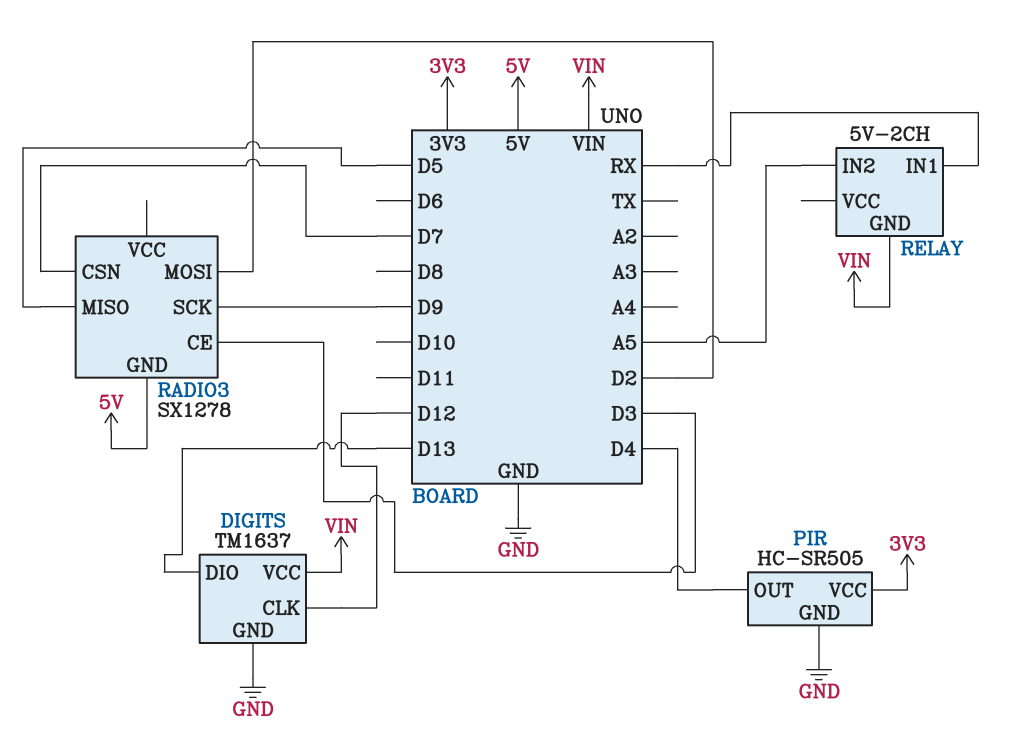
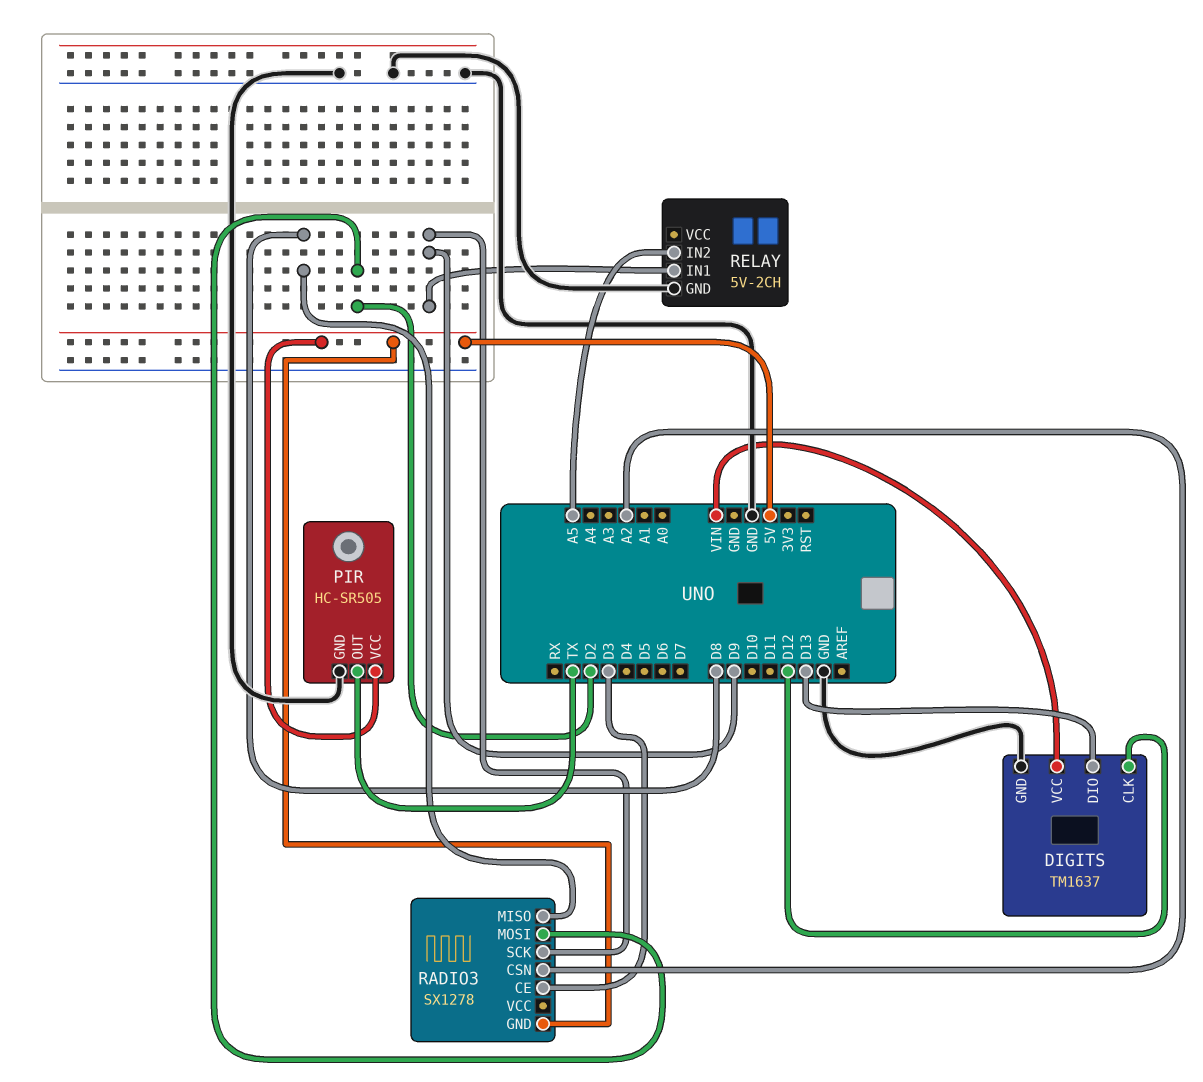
PIR pin OUT: D4 -> TX
PIR pin VCC: 3V3 -> 5V
RADIO3 pin CSN: D7 -> A2
RADIO3 pin MISO: D5 -> D8
RELAY pin GND: VIN -> GND
RELAY pin IN1: RX -> D9

